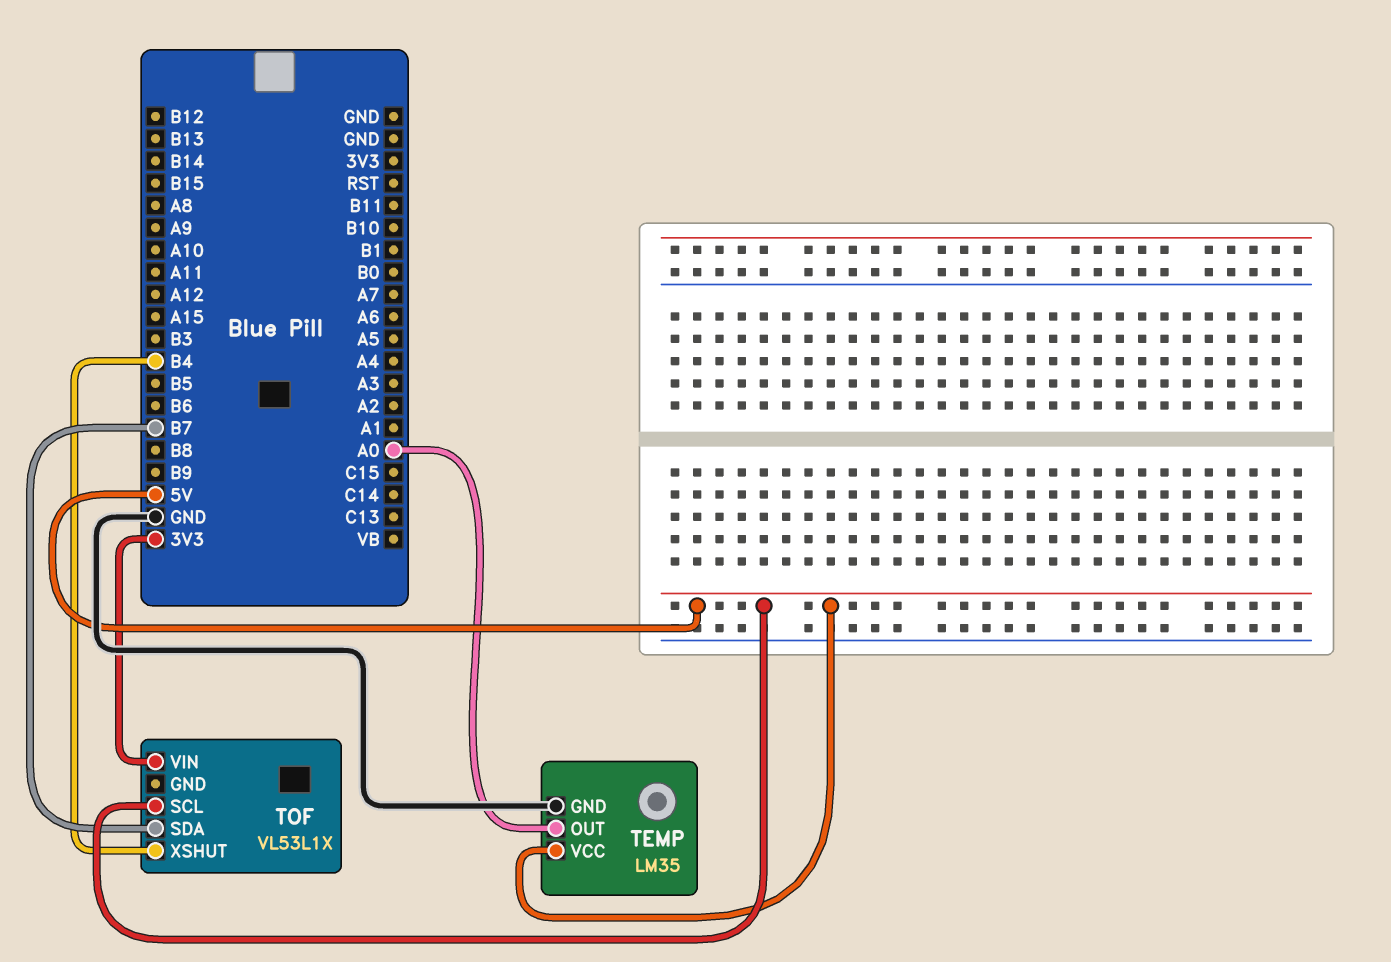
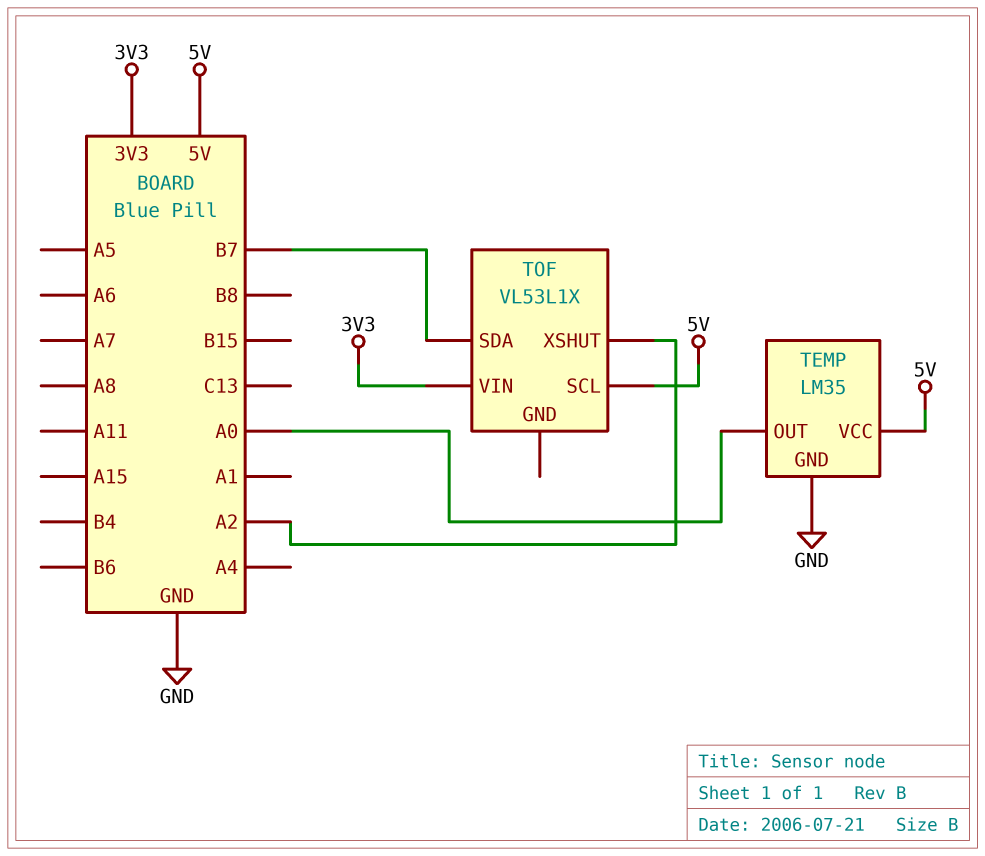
TOF pin XSHUT: B4 -> A2

